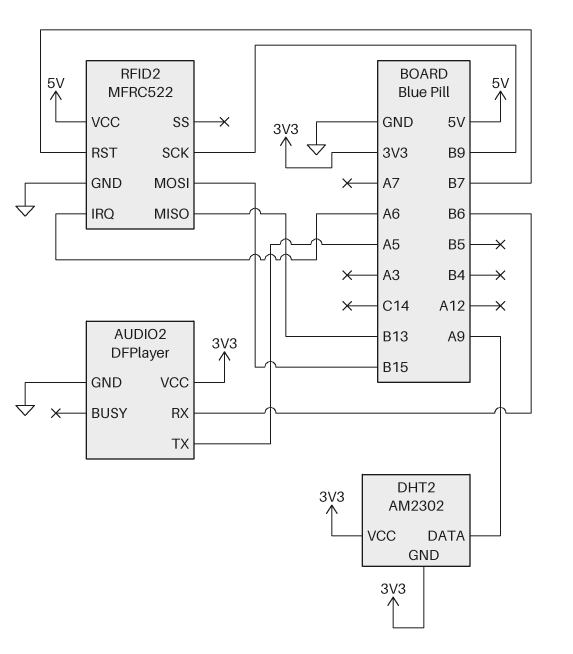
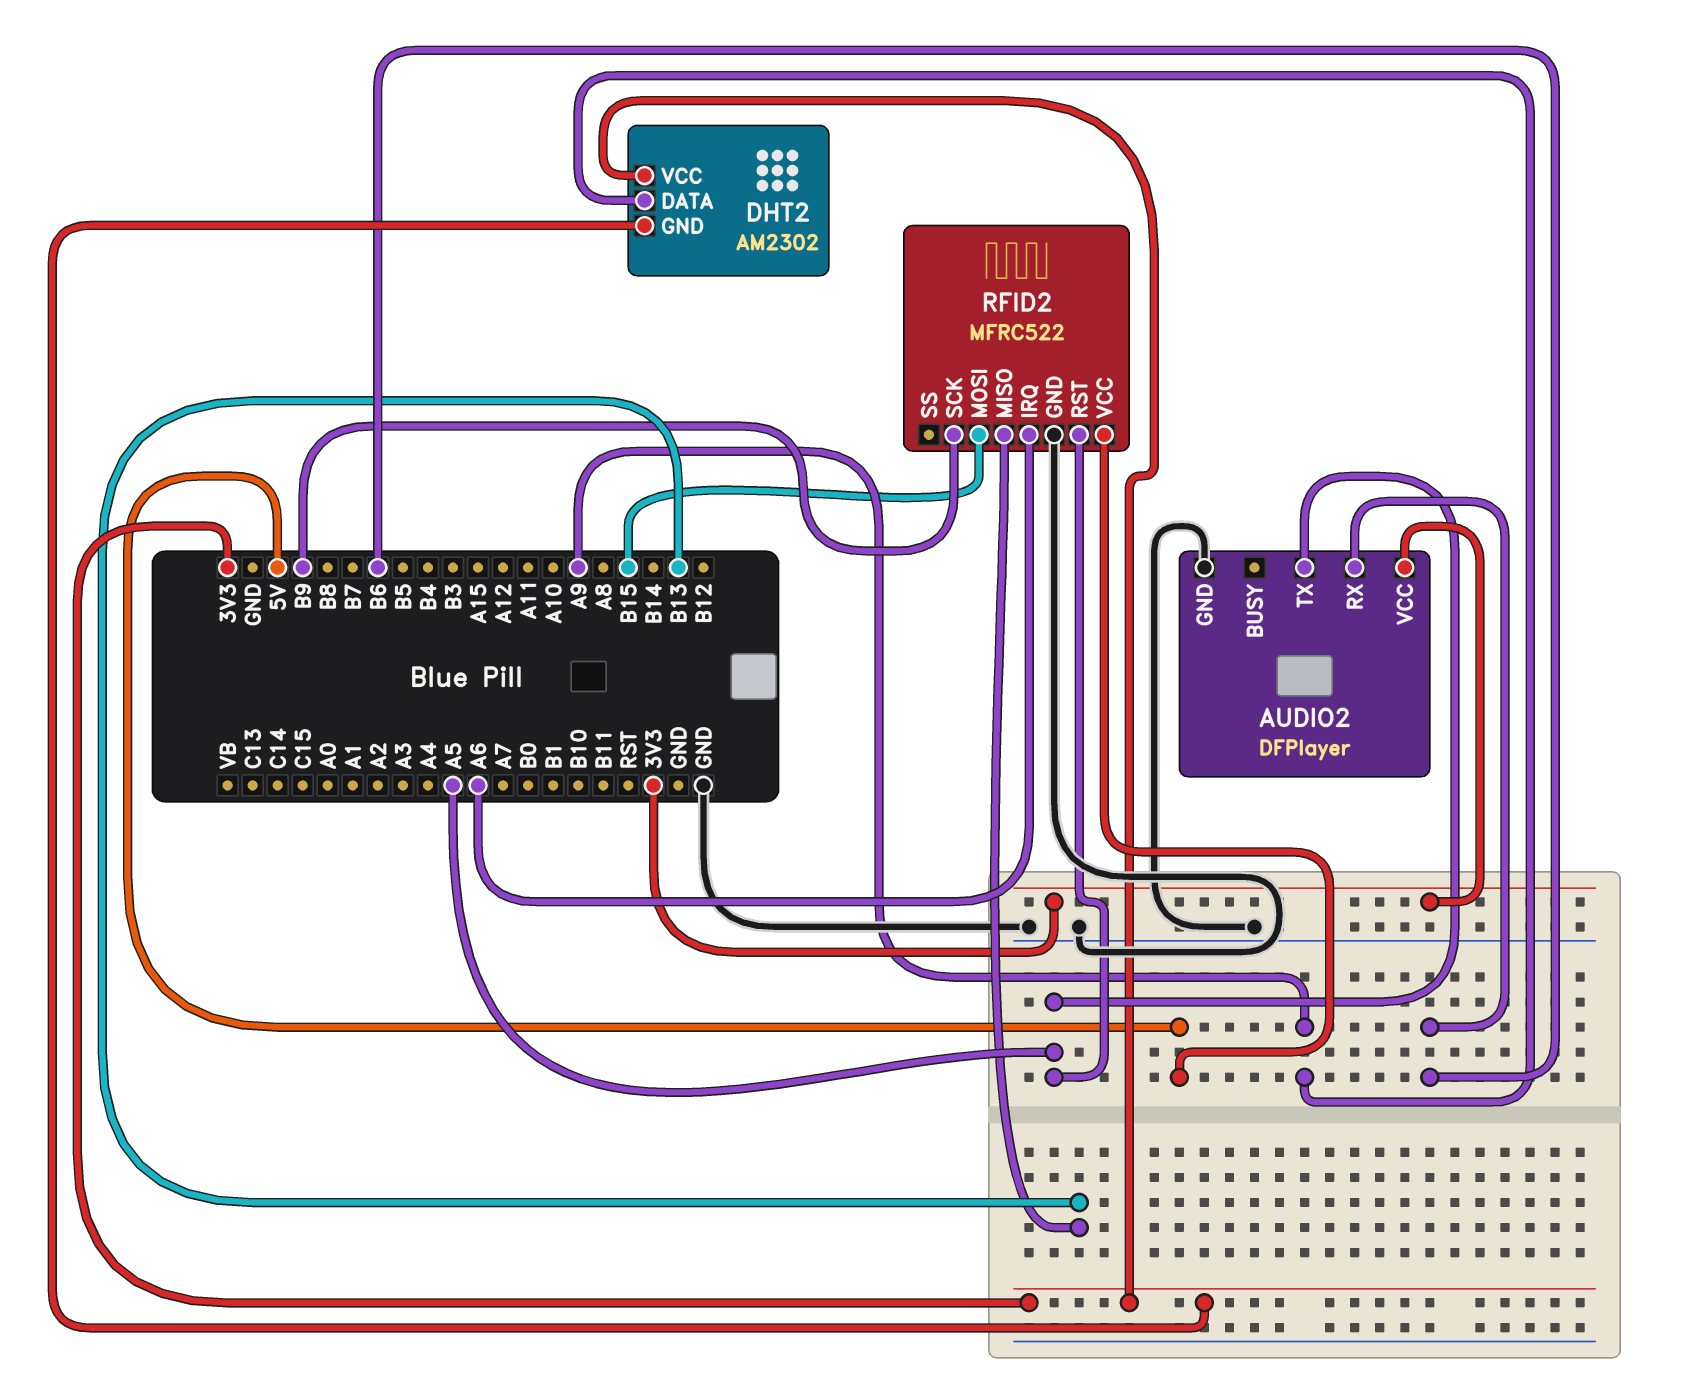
RFID2 pin RST: B7 -> A5

